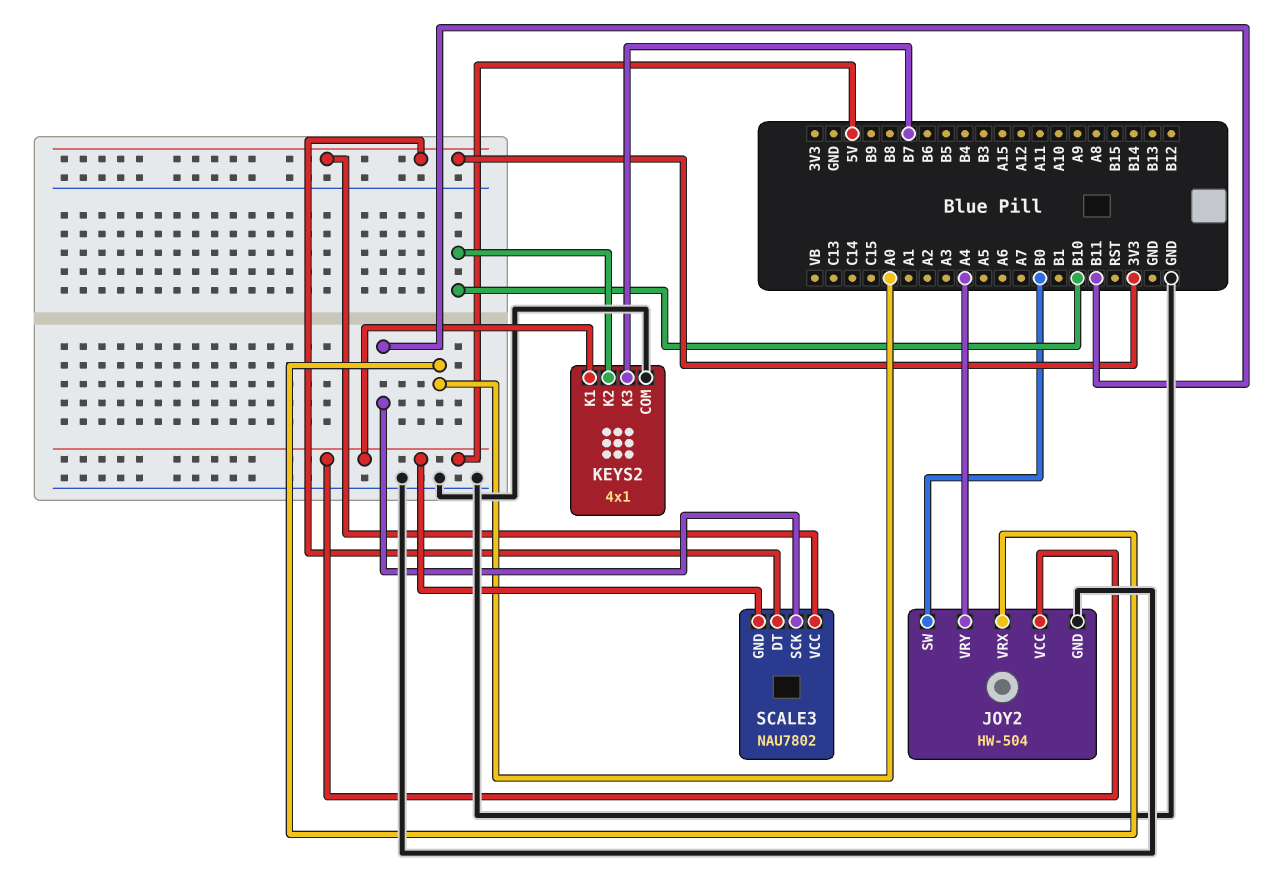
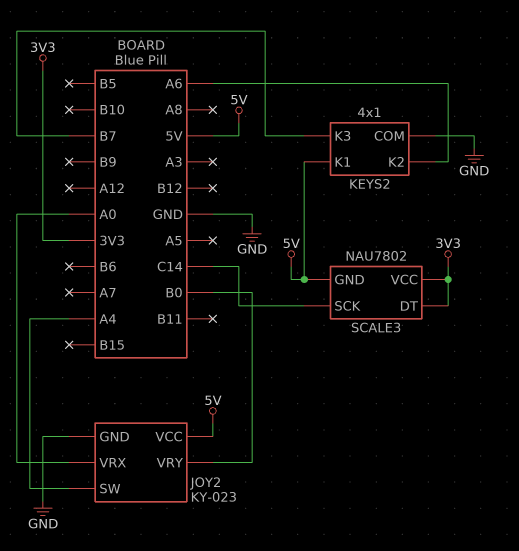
JOY2: HW-504 -> KY-023
JOY2 pin SW: B0 -> A4
JOY2 pin VRY: A4 -> B0
KEYS2 pin K2: B10 -> A6
SCALE3 pin SCK: B11 -> C14

